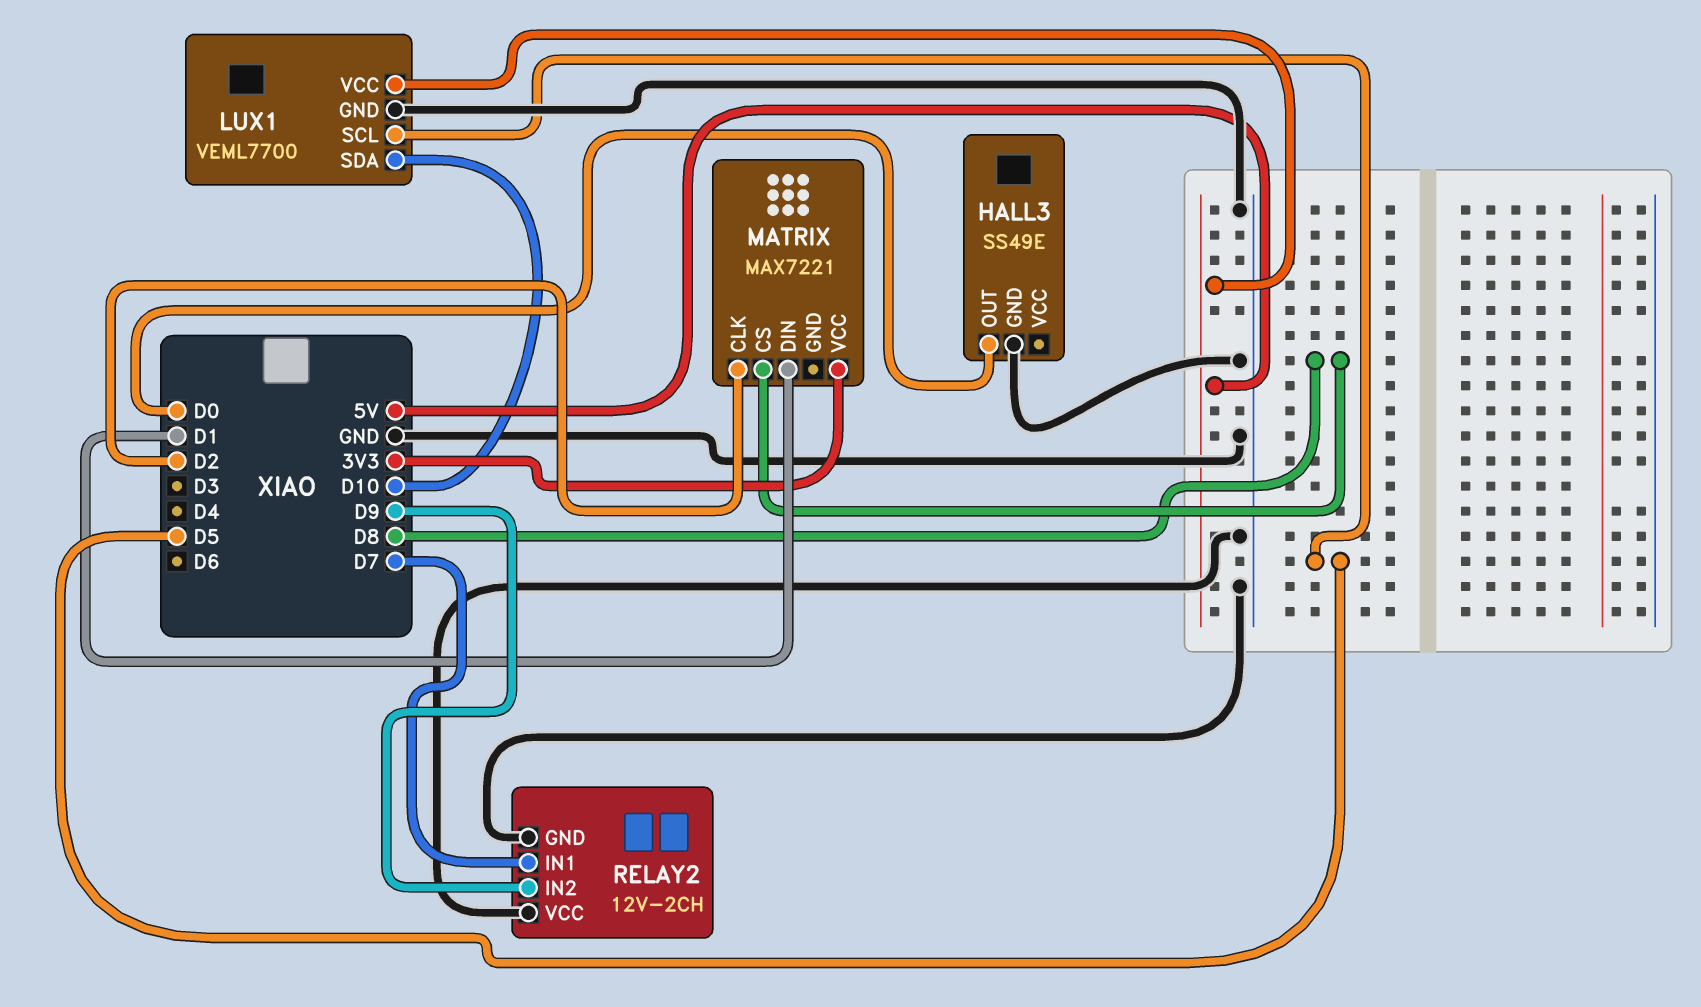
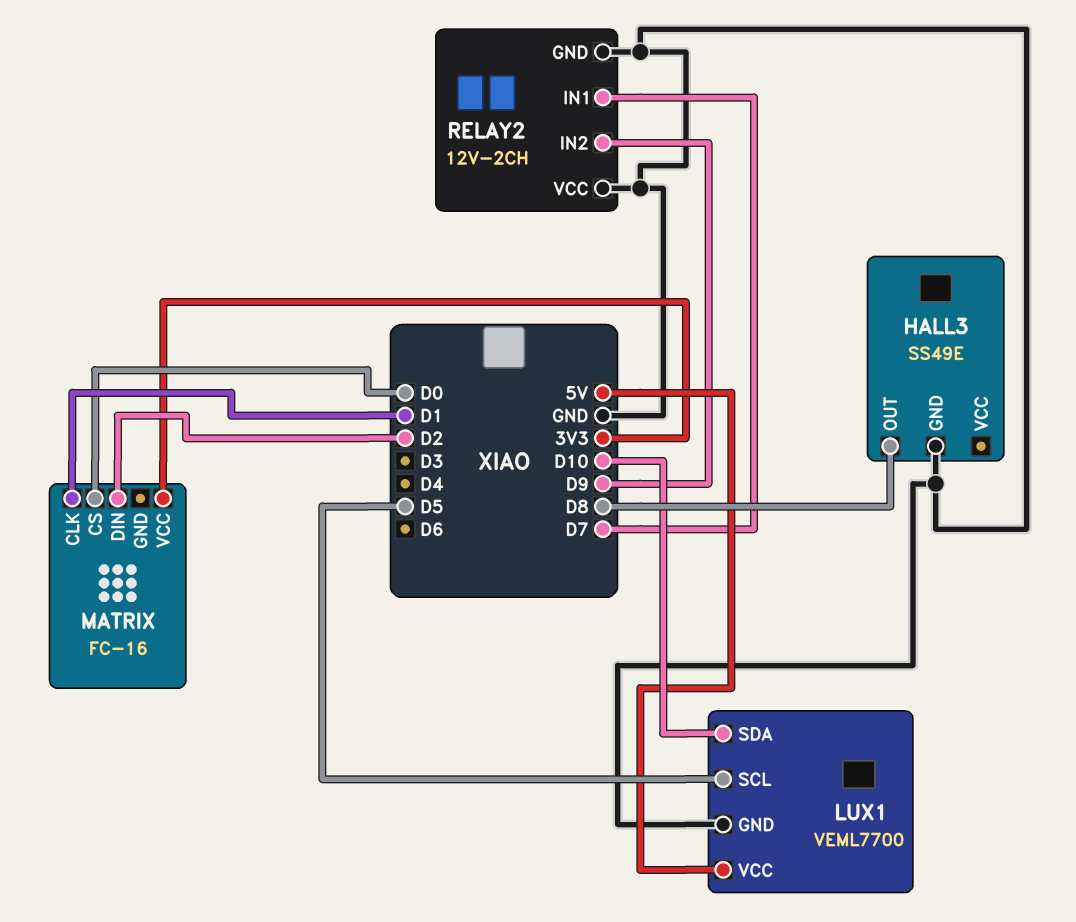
HALL3 pin OUT: D0 -> D8
MATRIX: MAX7221 -> FC-16
MATRIX pin CLK: D2 -> D1
MATRIX pin CS: D8 -> D0
MATRIX pin DIN: D1 -> D2

